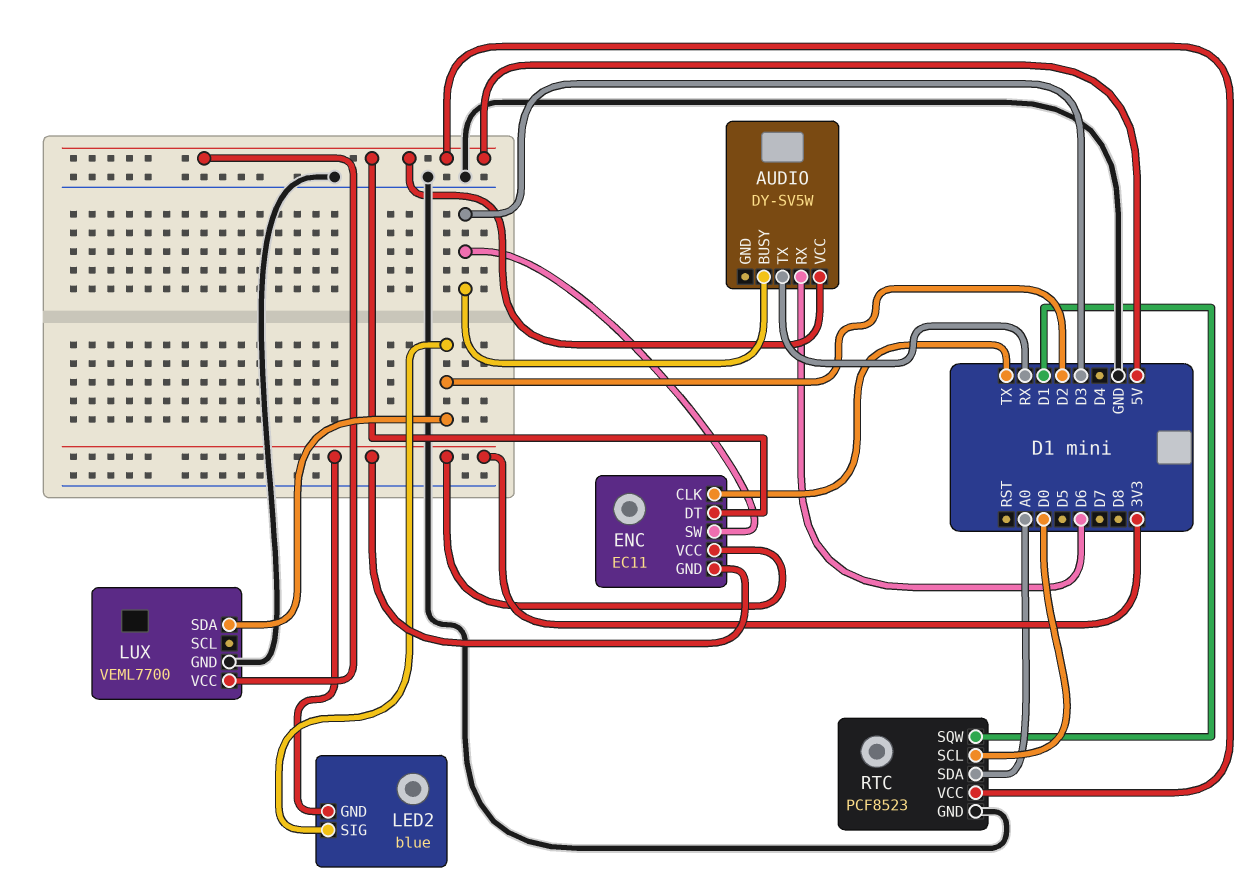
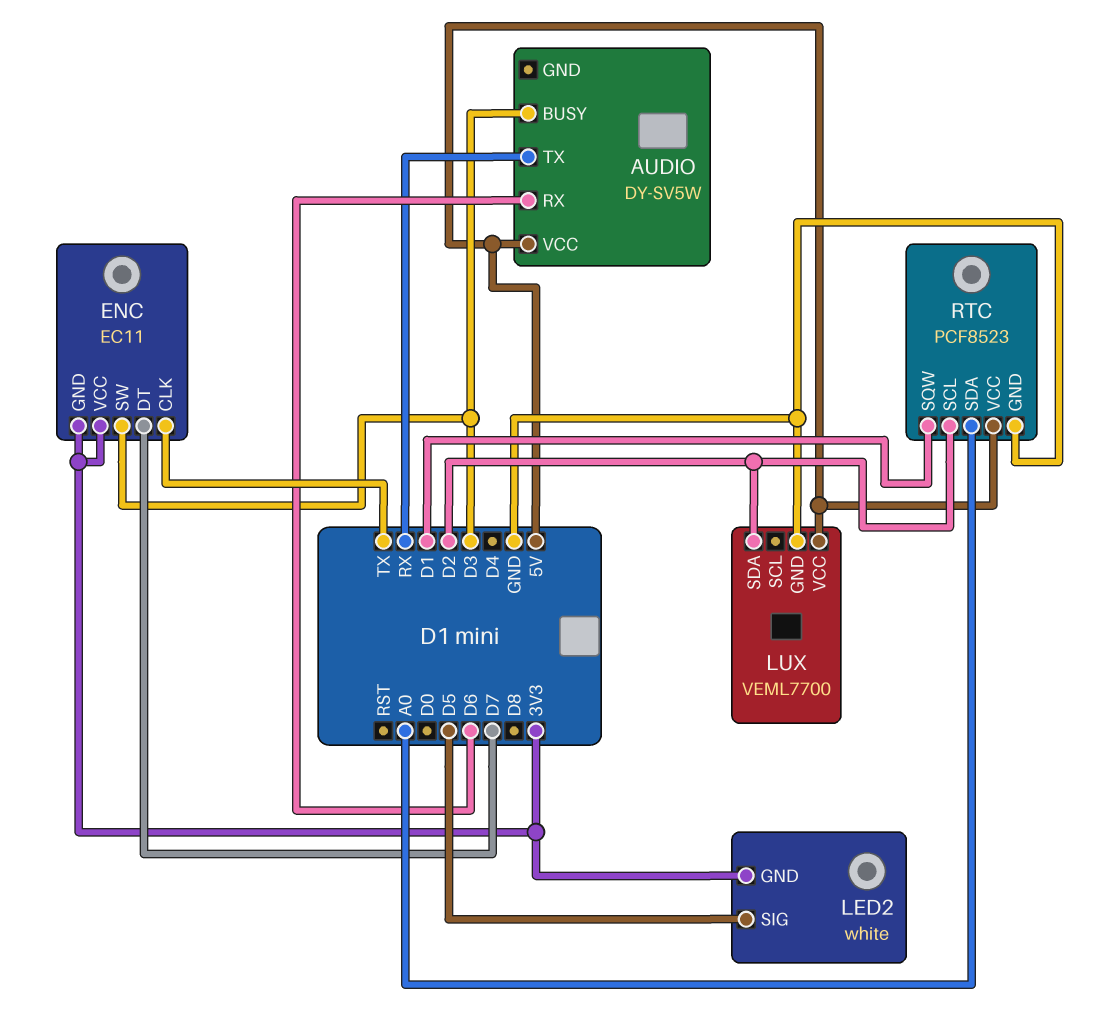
ENC pin DT: 5V -> D7
LED2: blue -> white
LED2 pin SIG: D2 -> D5
RTC pin SCL: D0 -> D2

